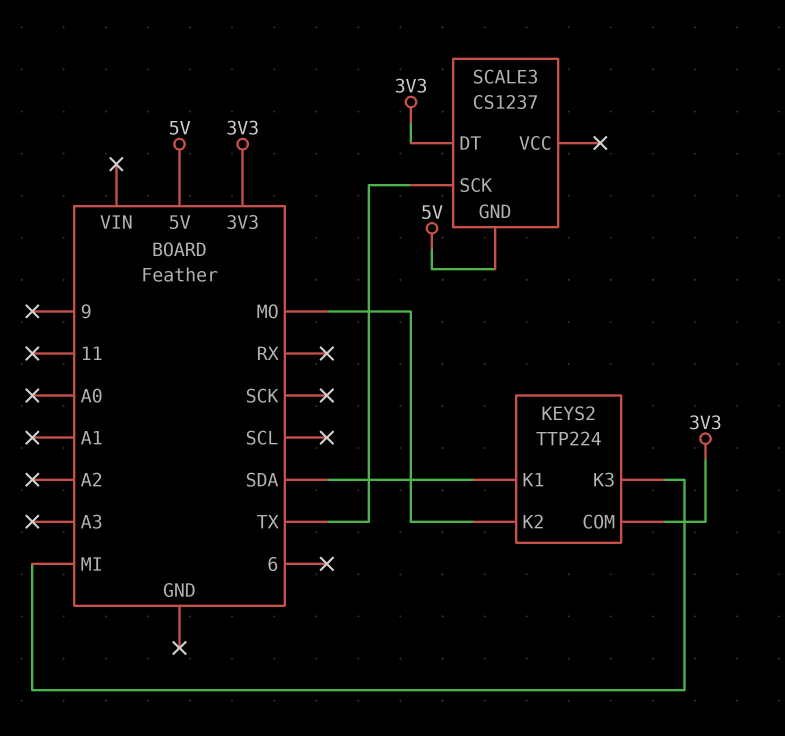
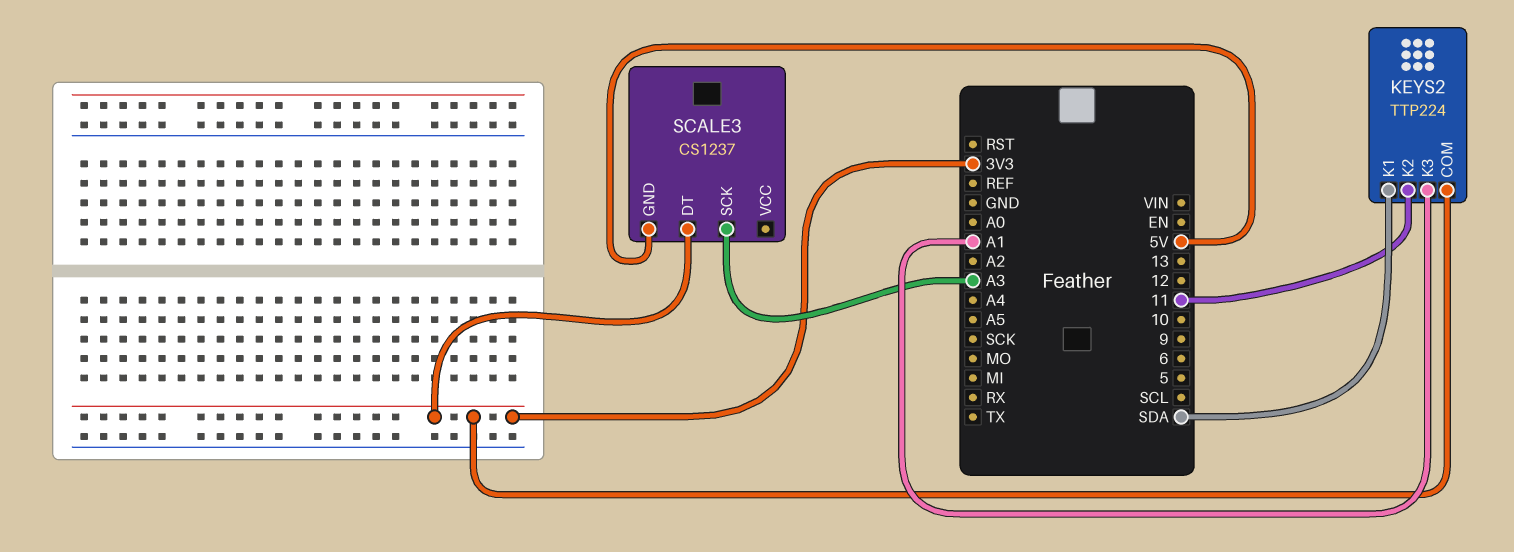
KEYS2 pin K2: MO -> 11
KEYS2 pin K3: MI -> A1
SCALE3 pin SCK: TX -> A3

